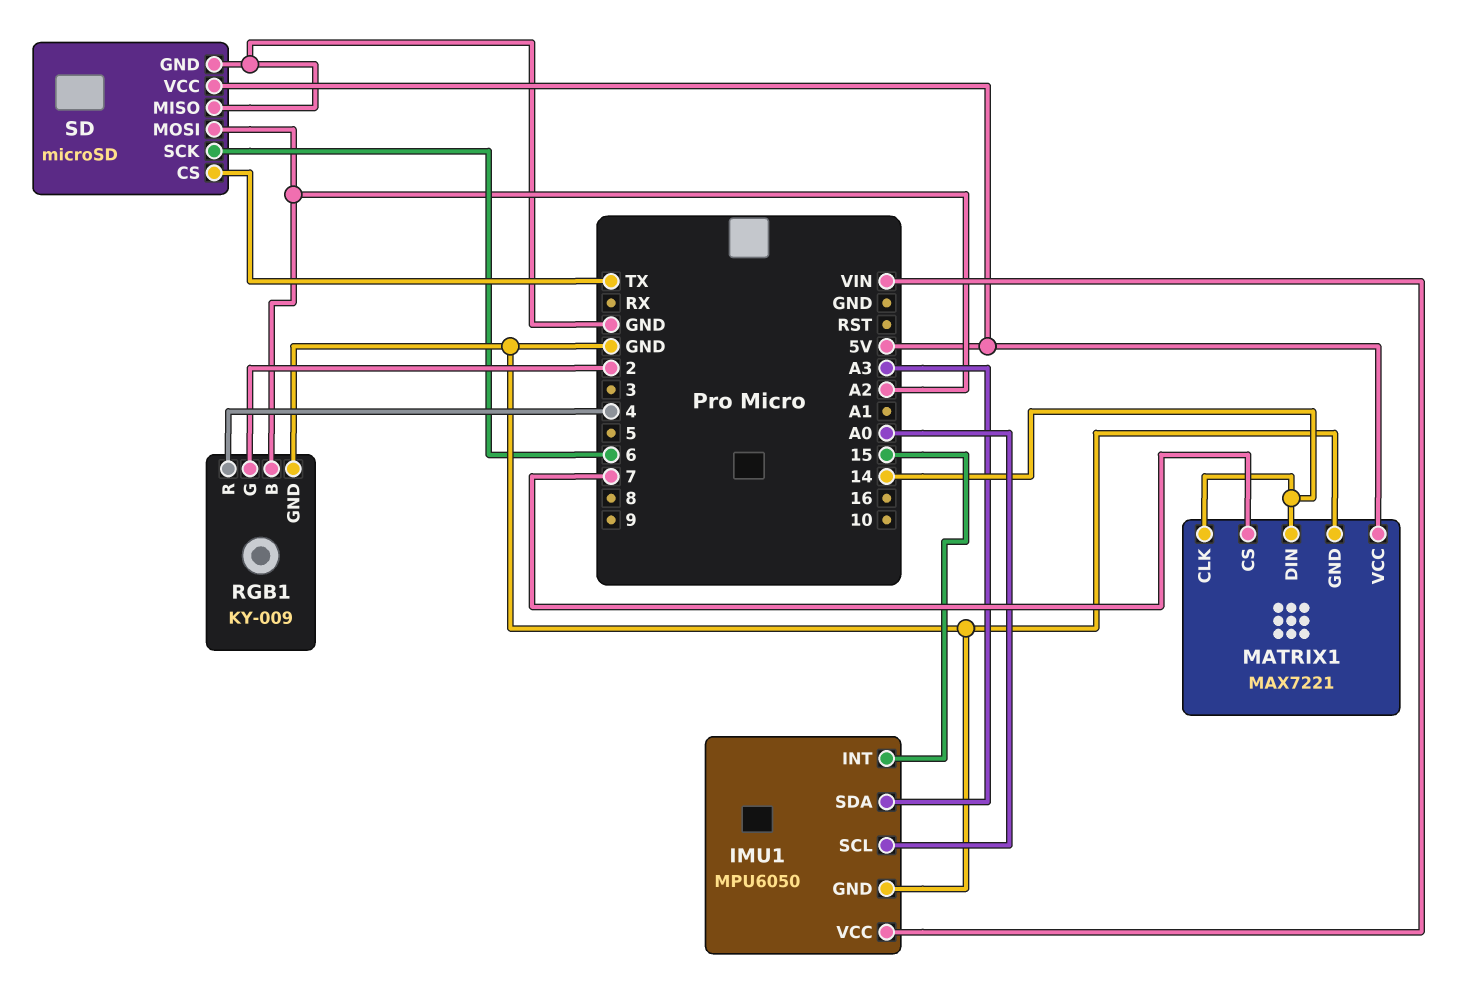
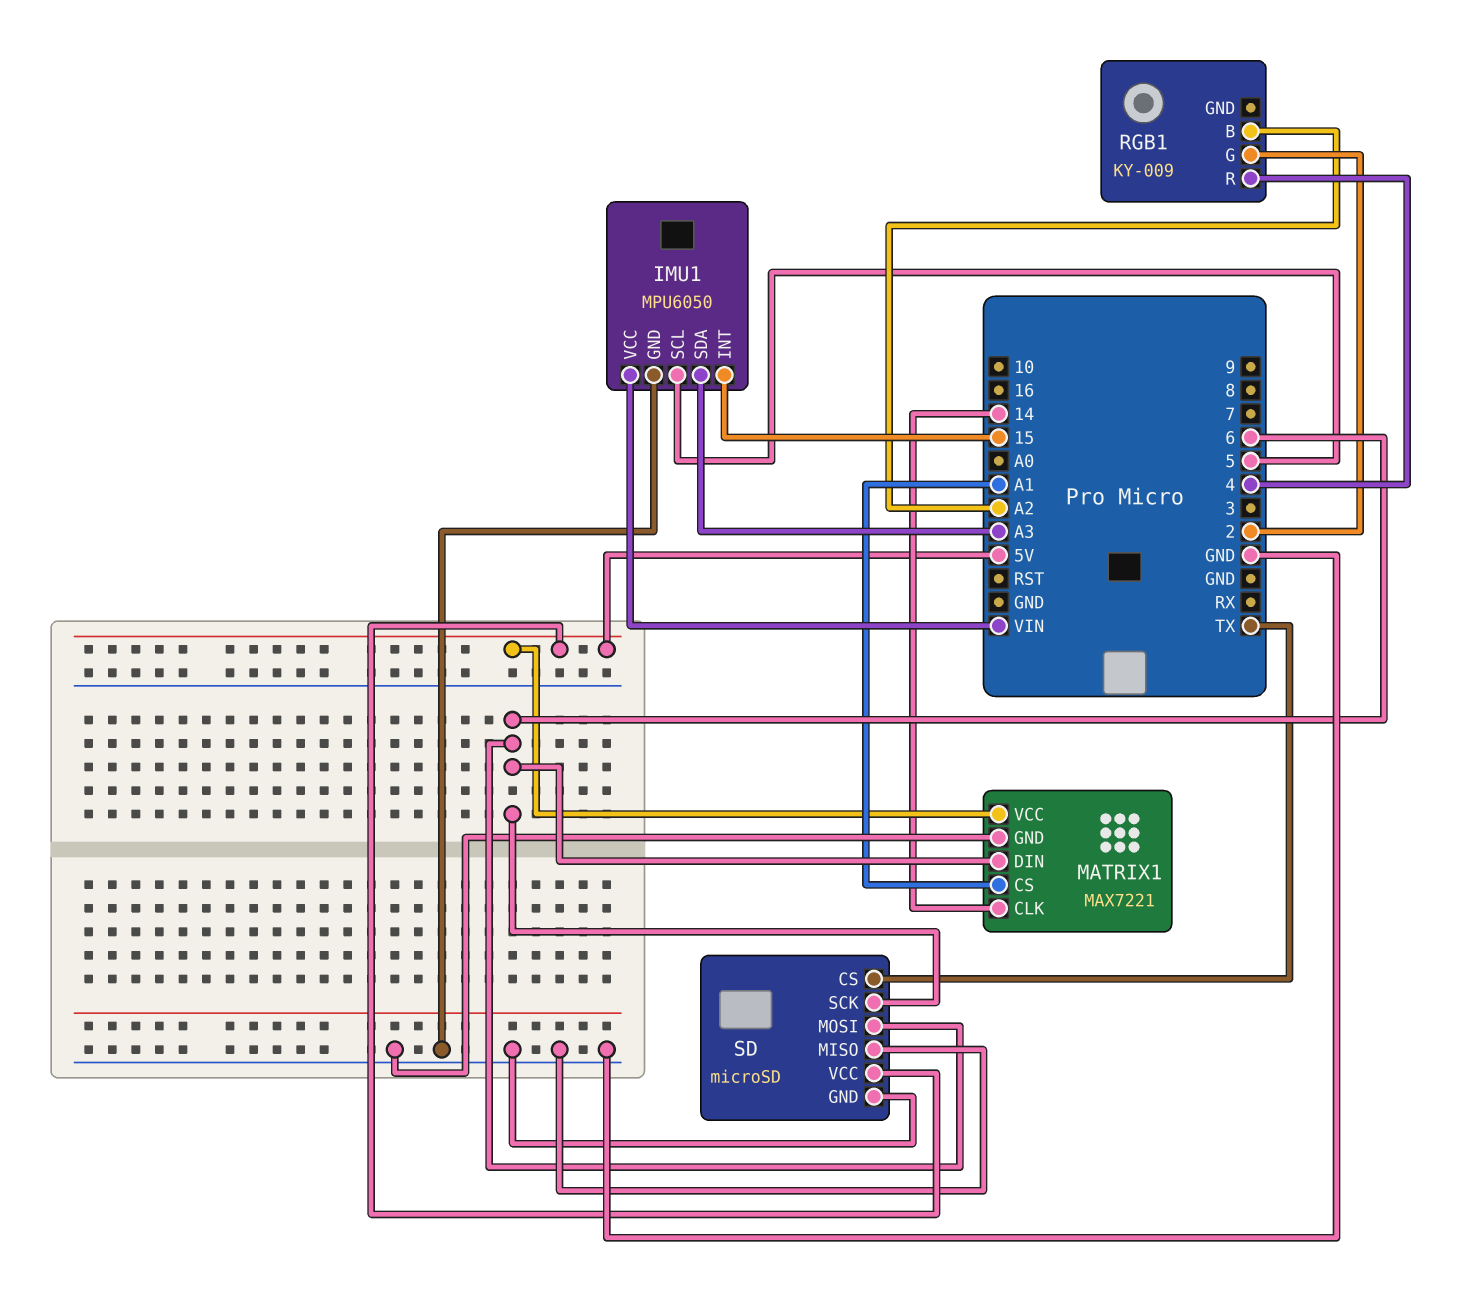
IMU1 pin SCL: A0 -> 5
MATRIX1 pin CS: 7 -> A1
MATRIX1 pin DIN: 14 -> 6
RGB1 pin GND: GND -> none
SD pin MOSI: A2 -> 6

